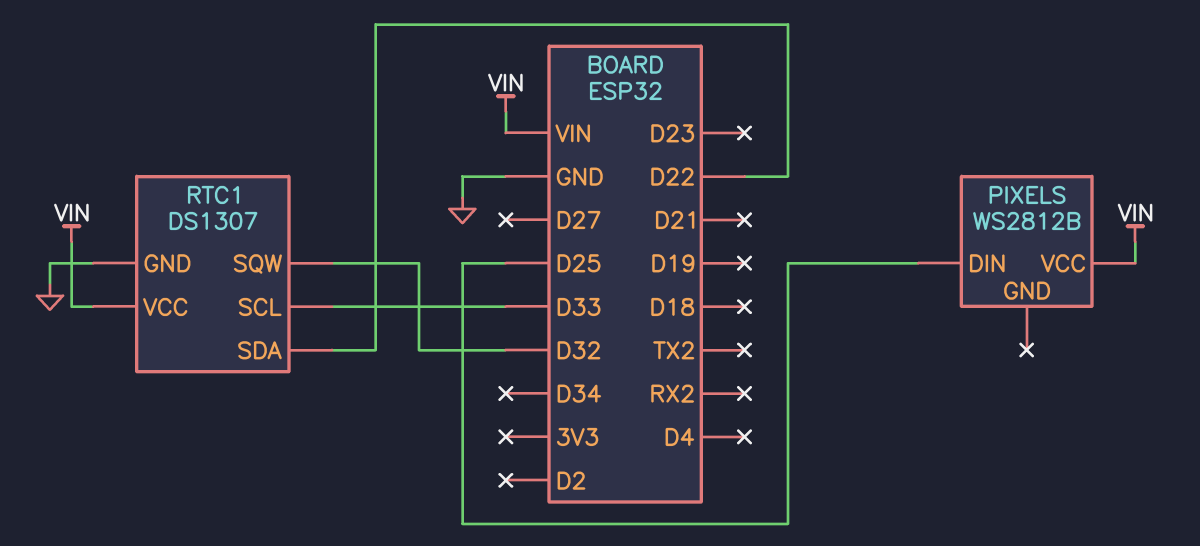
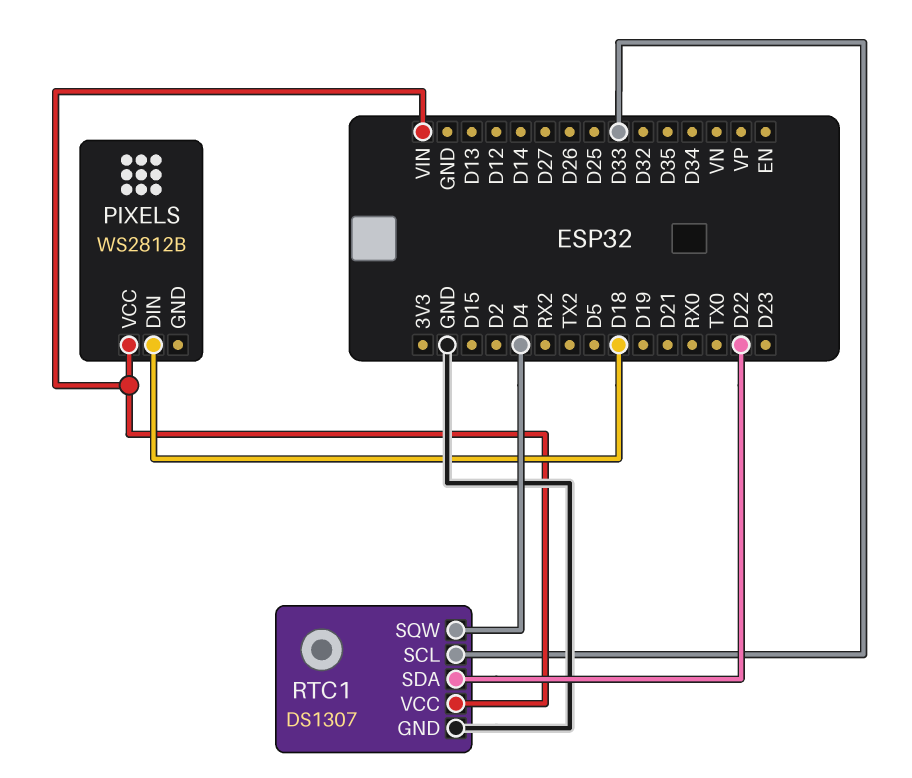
PIXELS pin DIN: D25 -> D18
RTC1 pin SQW: D32 -> D4

